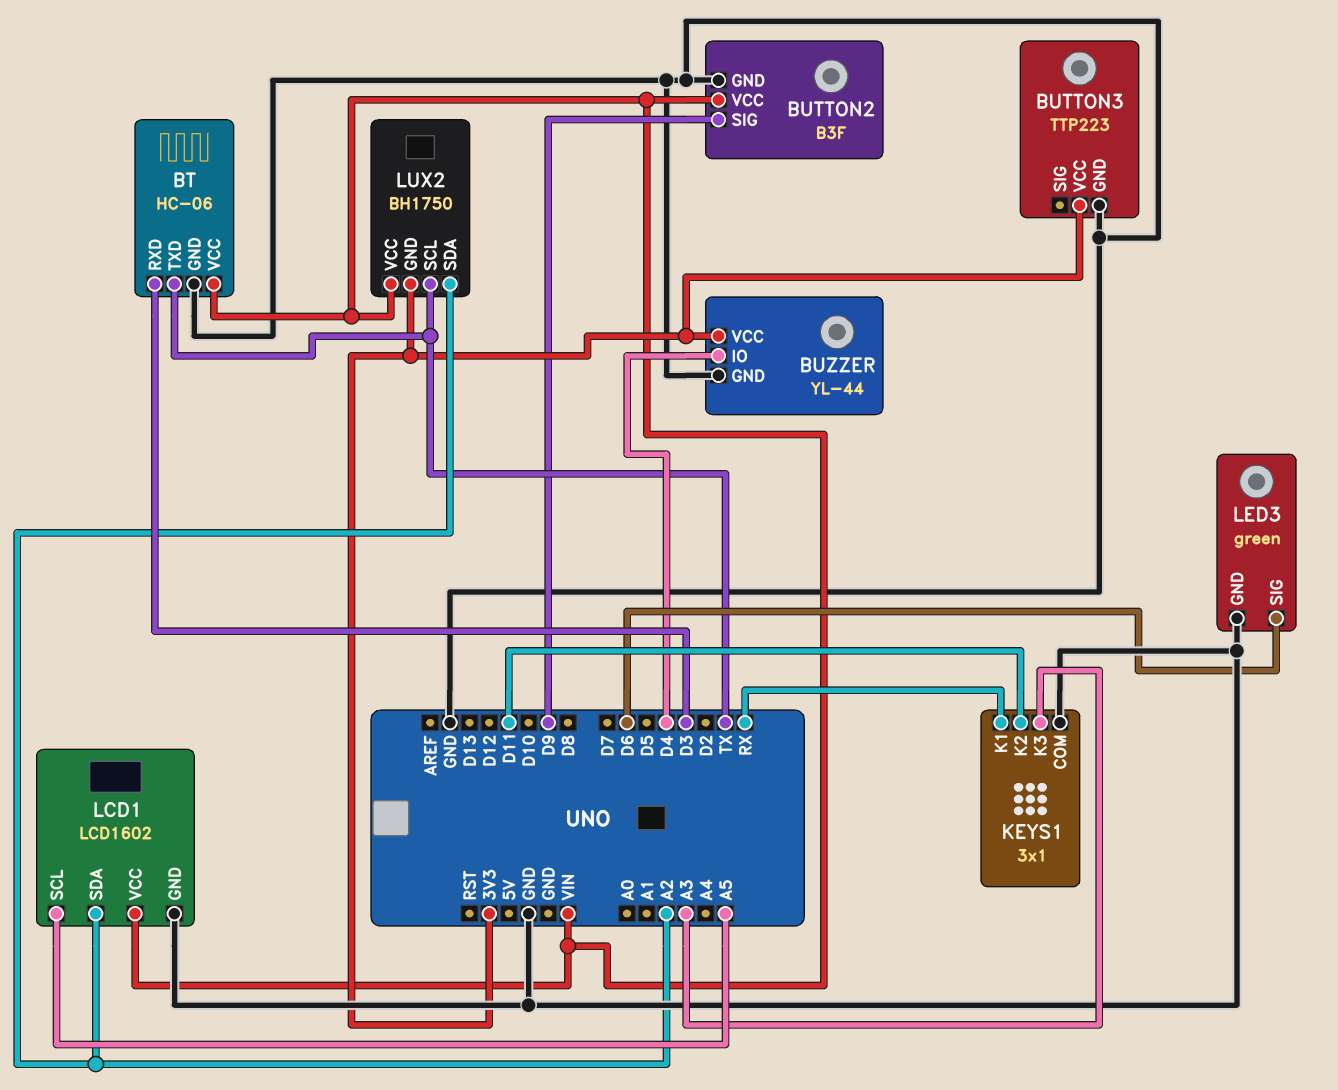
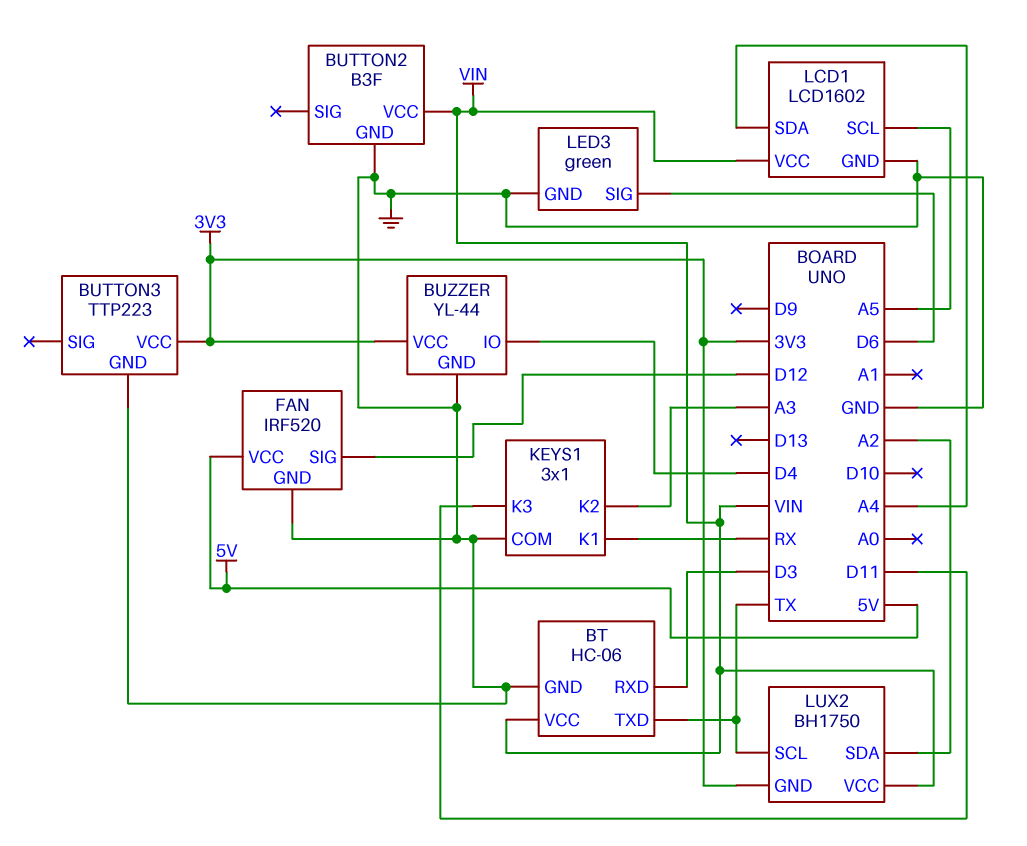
BUTTON2 pin SIG: D9 -> none
FAN: none -> IRF520
FAN pin GND: none -> GND
FAN pin SIG: none -> D12
FAN pin VCC: none -> 5V
KEYS1 pin K2: D11 -> A3
KEYS1 pin K3: A3 -> D11
LCD1 pin SDA: A2 -> A4

